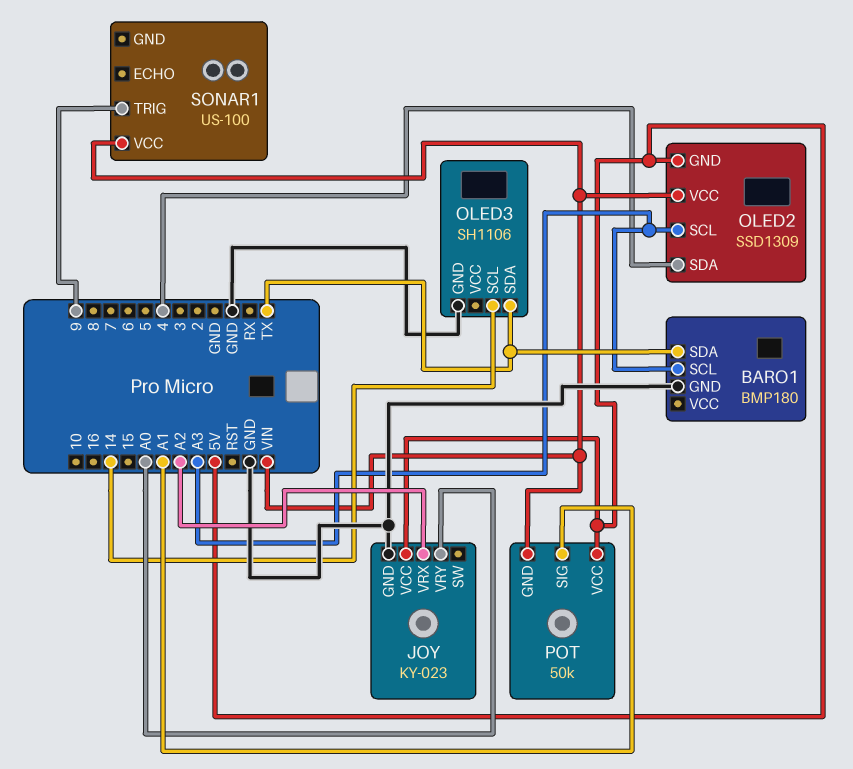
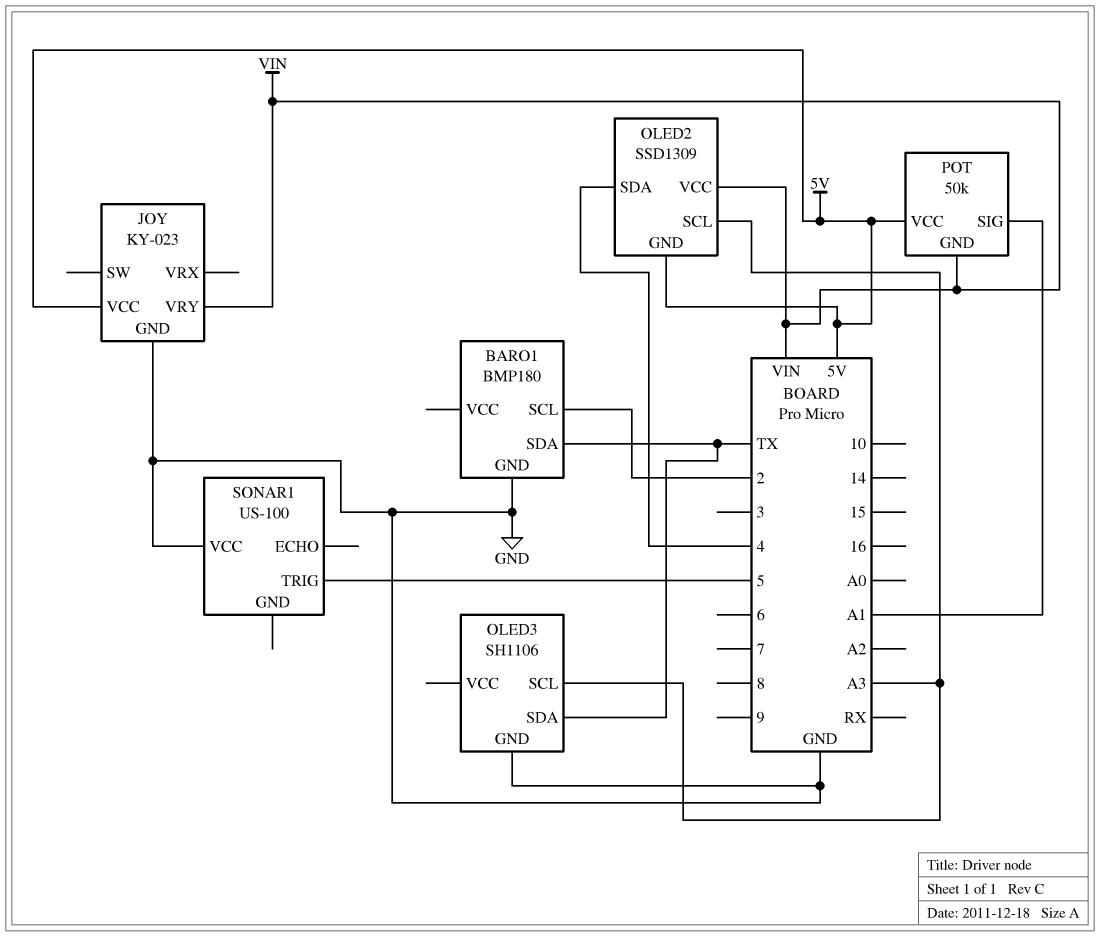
BARO1 pin SCL: A3 -> 2
JOY pin VRX: A2 -> none
JOY pin VRY: A0 -> VIN
OLED3 pin SCL: 14 -> A3
SONAR1 pin TRIG: 9 -> 5
SONAR1 pin VCC: VIN -> GND

